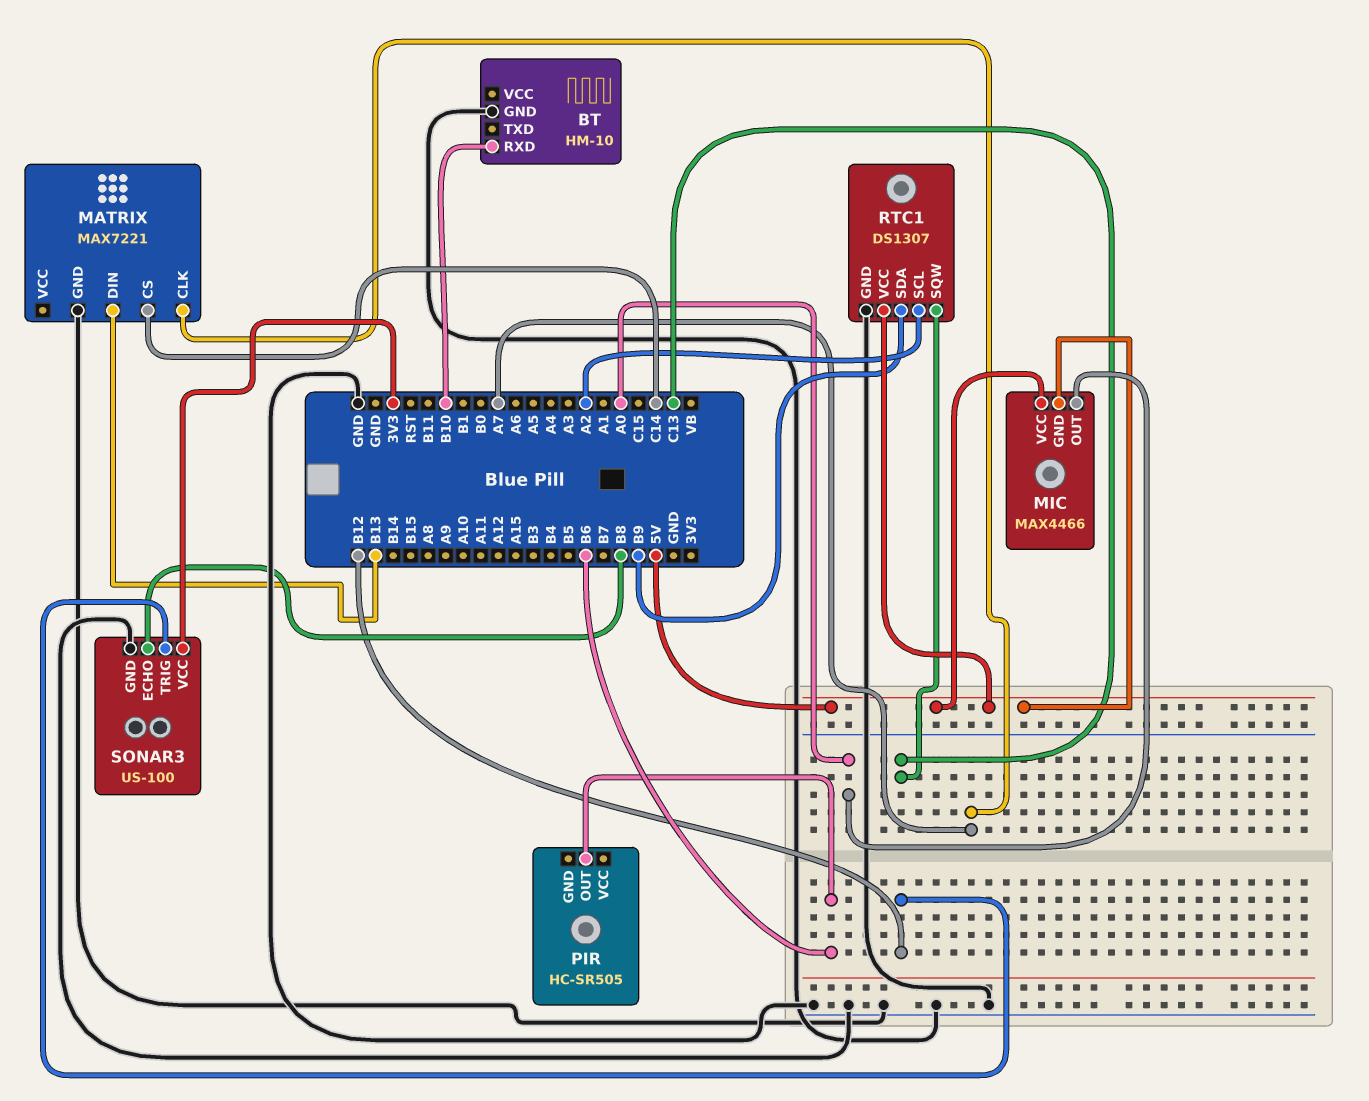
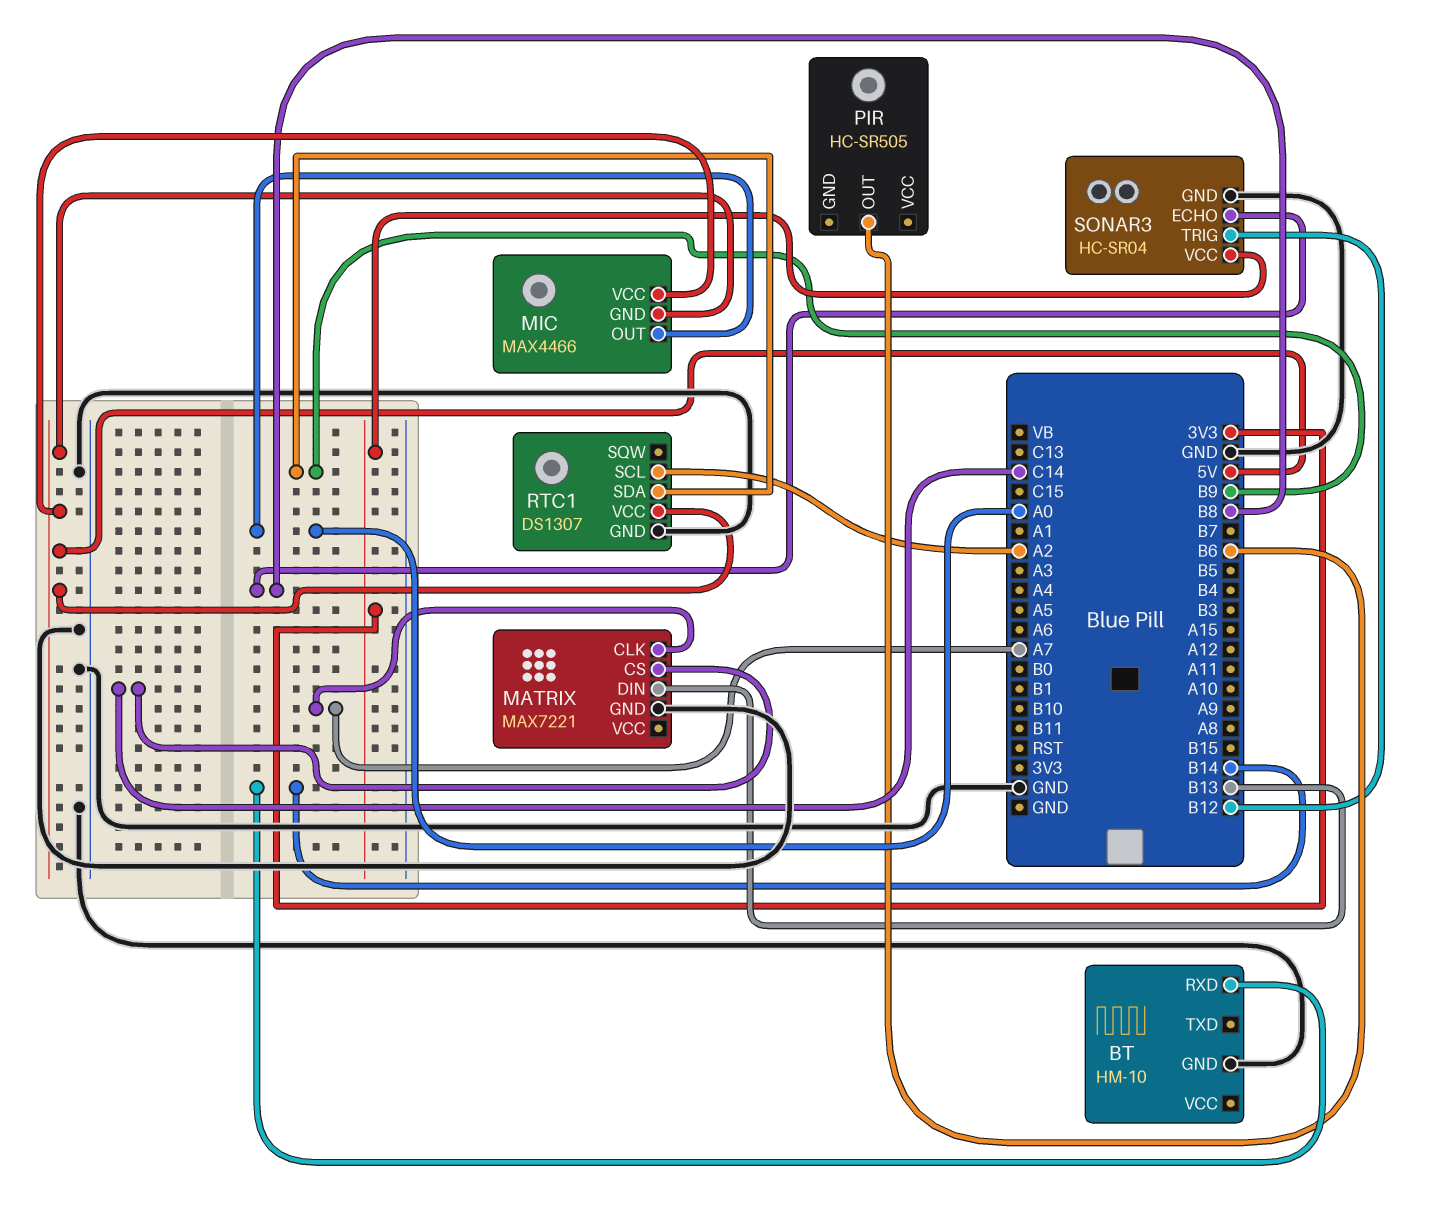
BT pin RXD: B10 -> B14
RTC1 pin SQW: C13 -> none
SONAR3: US-100 -> HC-SR04

